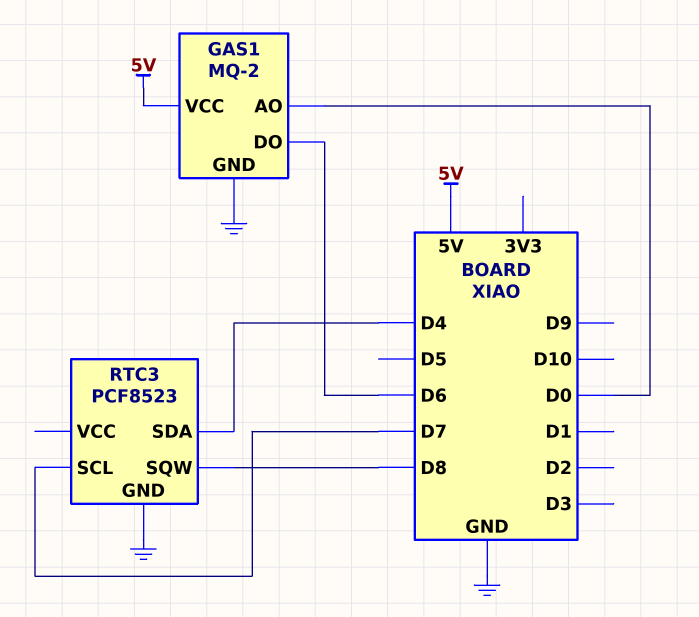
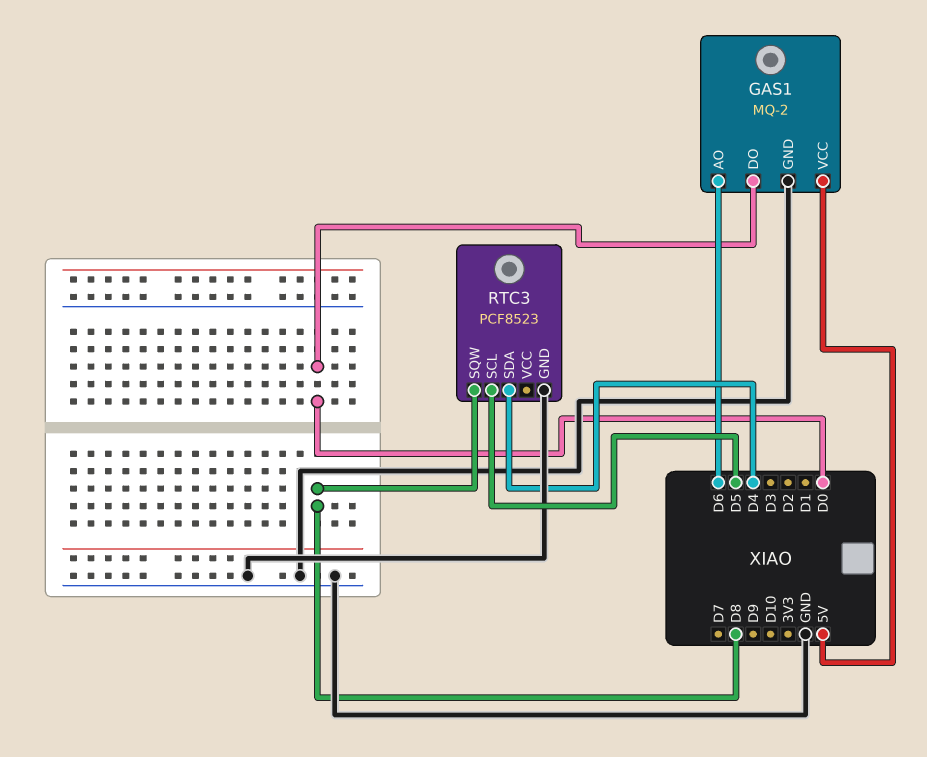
GAS1 pin AO: D0 -> D6
GAS1 pin DO: D6 -> D0
RTC3 pin SCL: D7 -> D5

